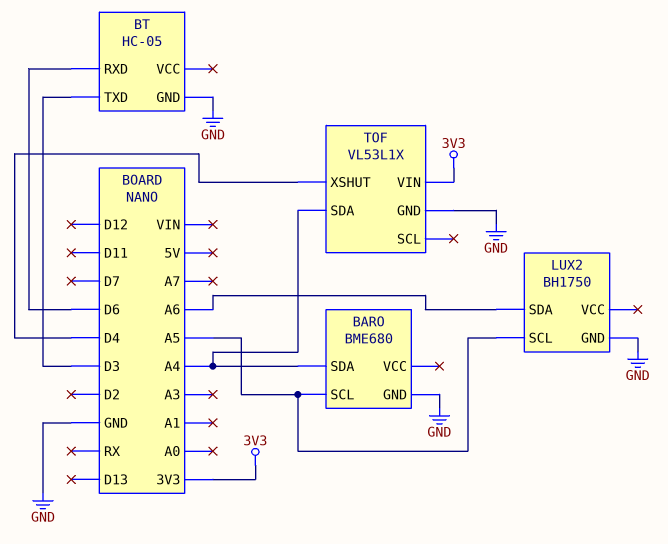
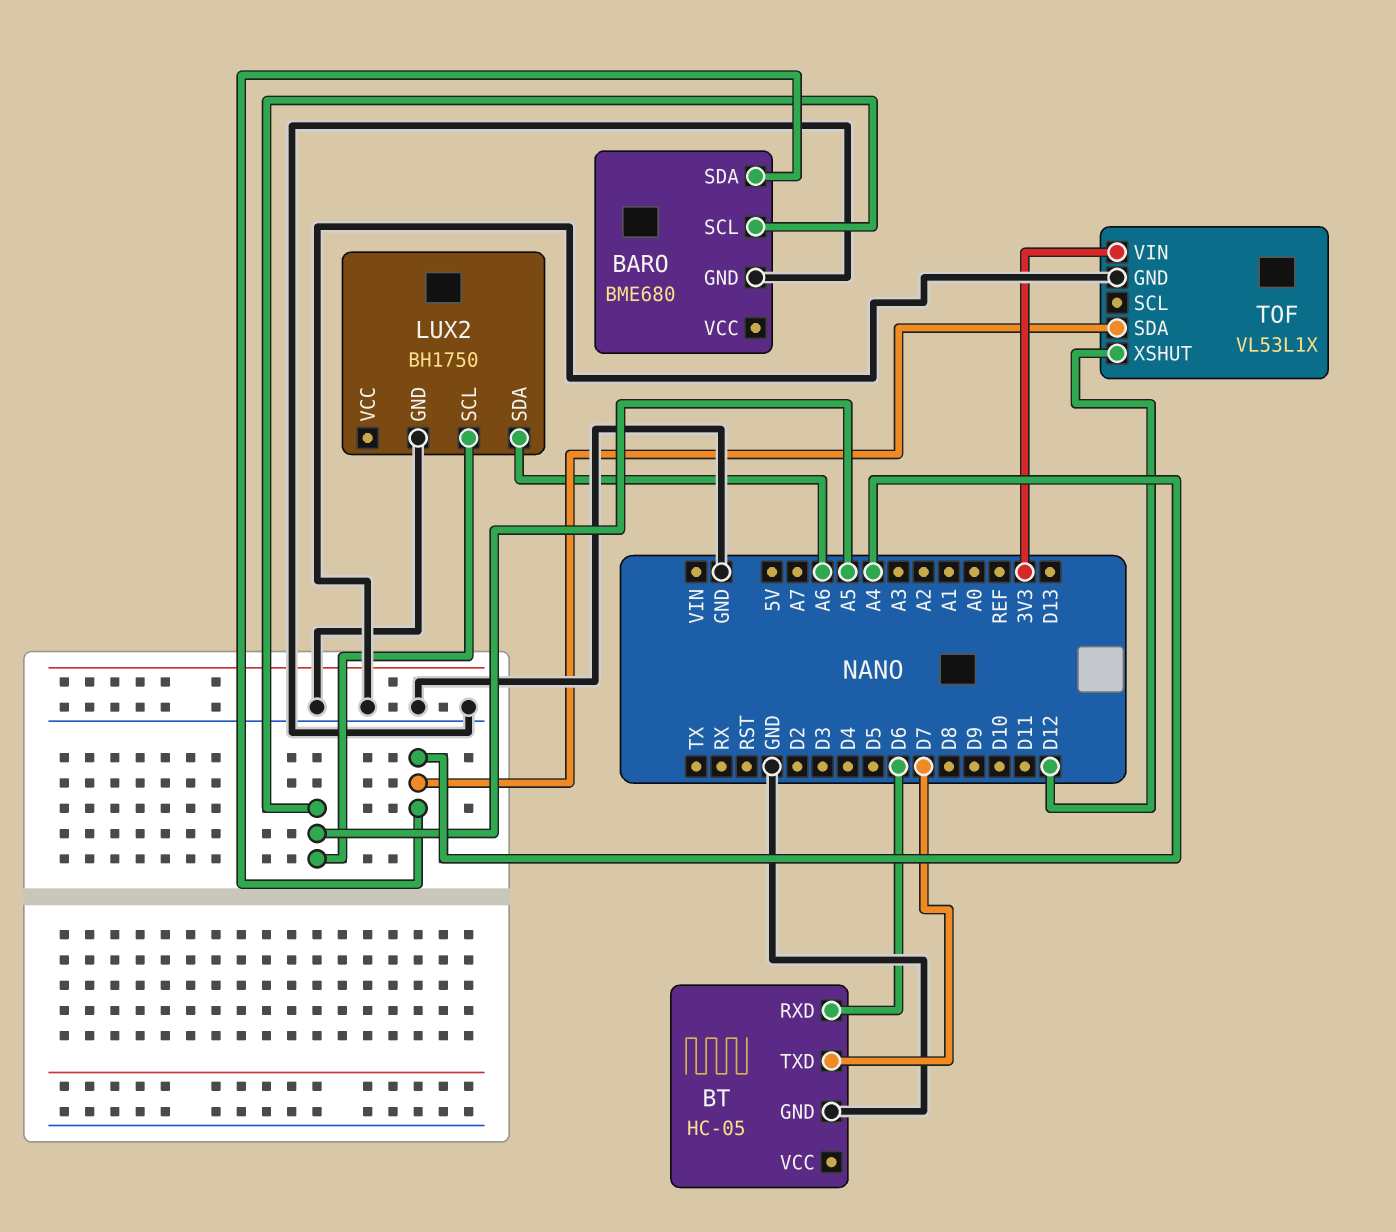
BT pin TXD: D3 -> D7
TOF pin XSHUT: D4 -> D12

